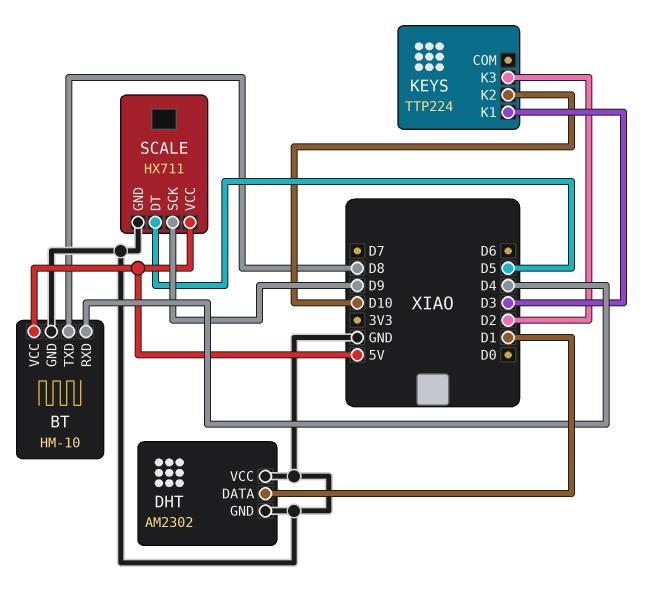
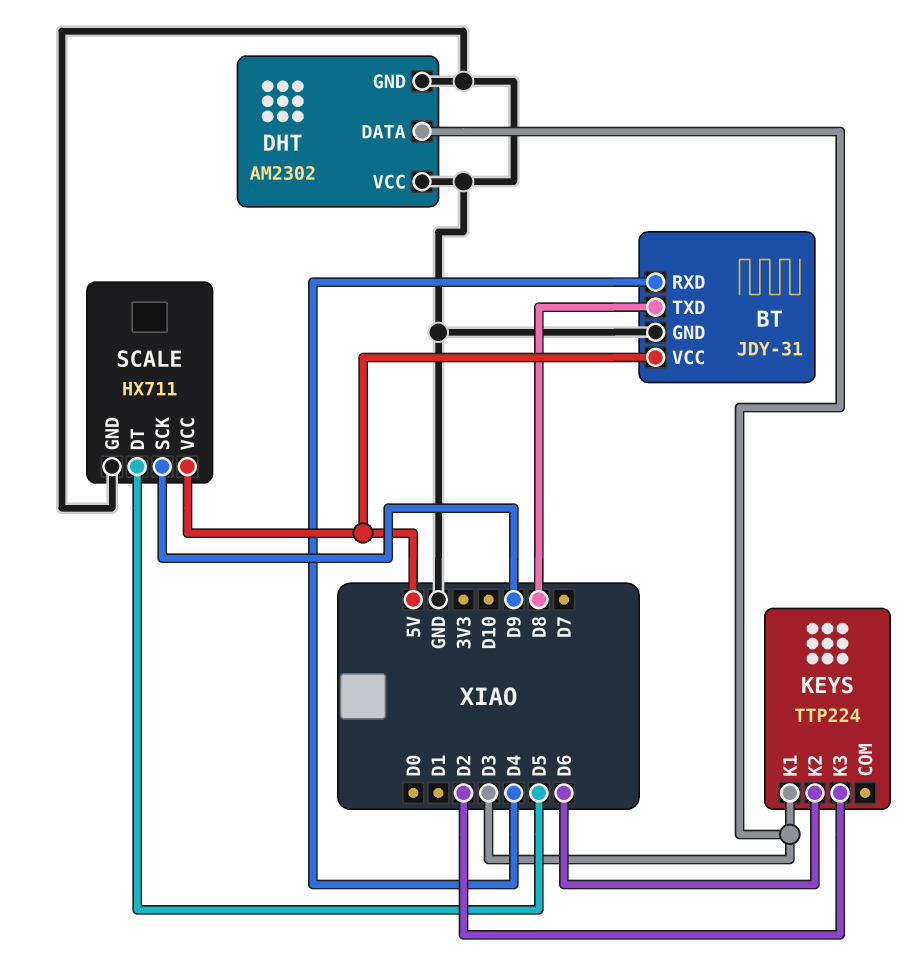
BT: HM-10 -> JDY-31
DHT pin DATA: D1 -> D3
KEYS pin K2: D10 -> D6

